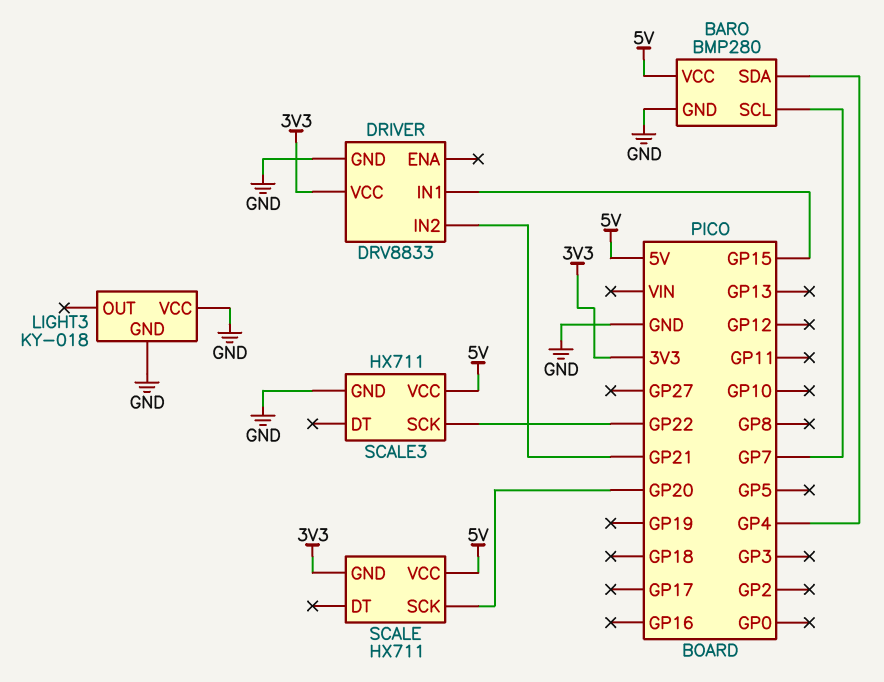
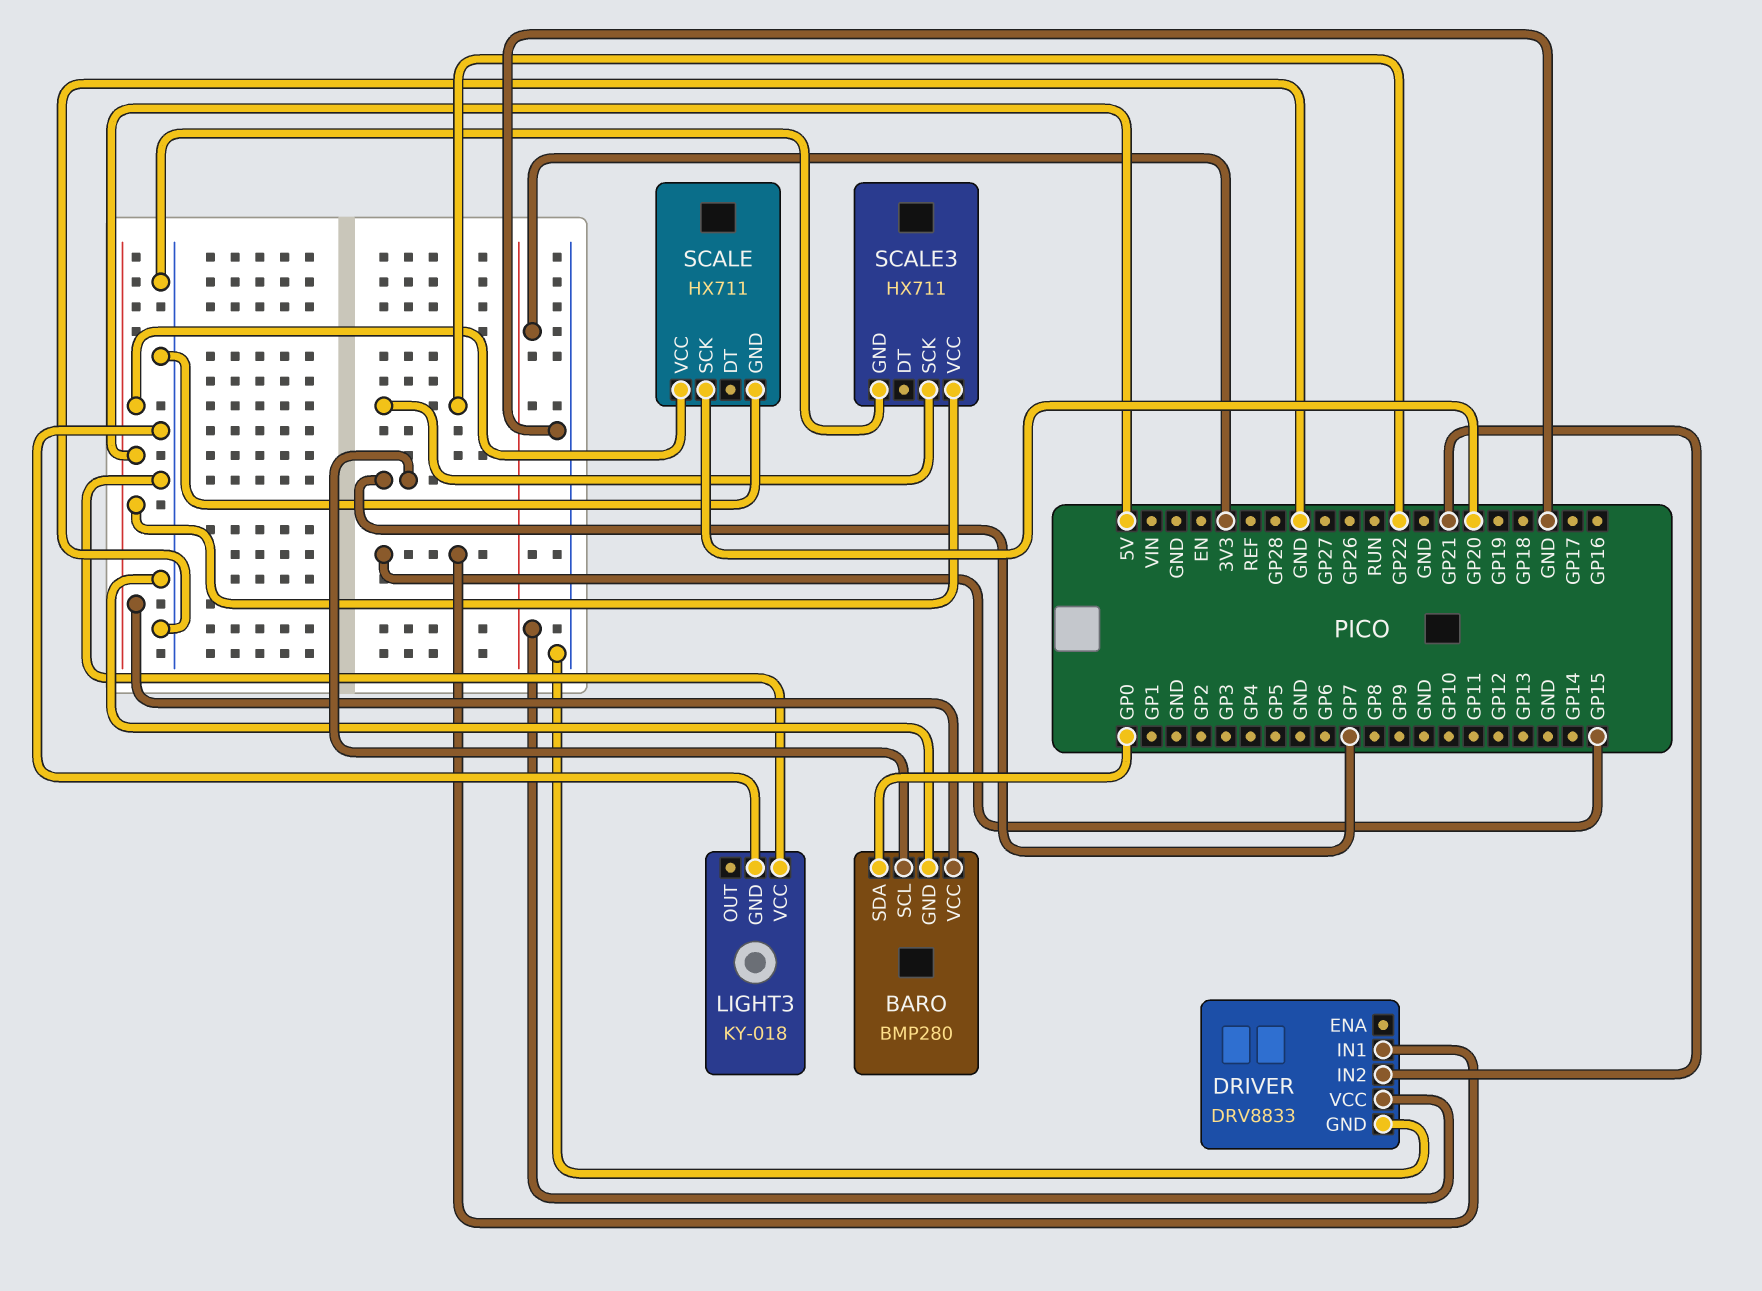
BARO pin SDA: GP4 -> GP0
SCALE pin GND: 3V3 -> GND

